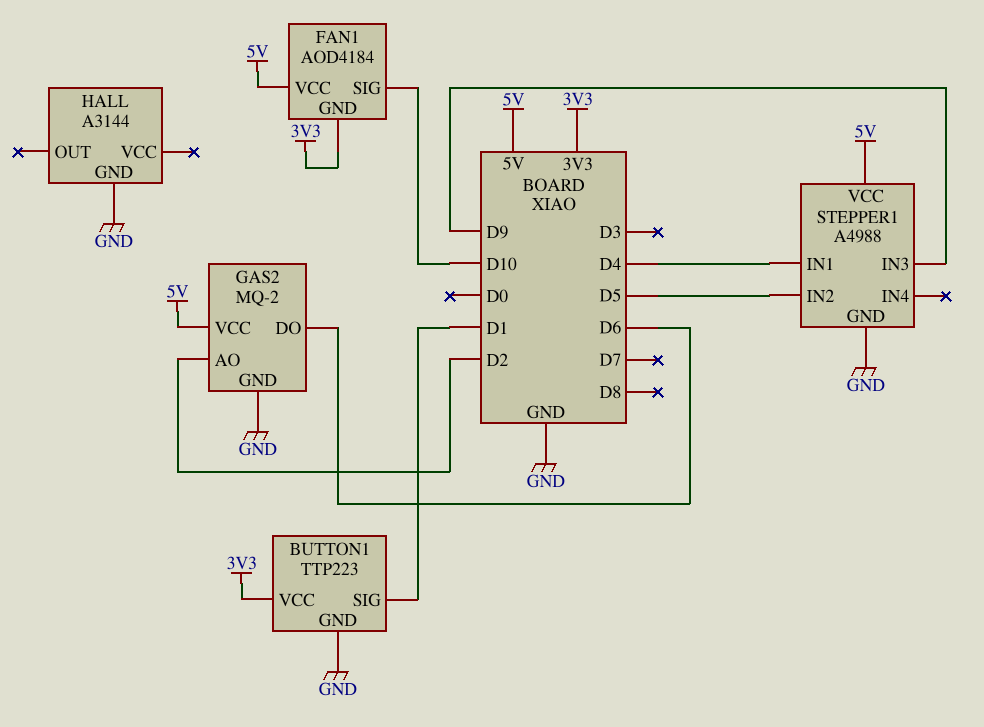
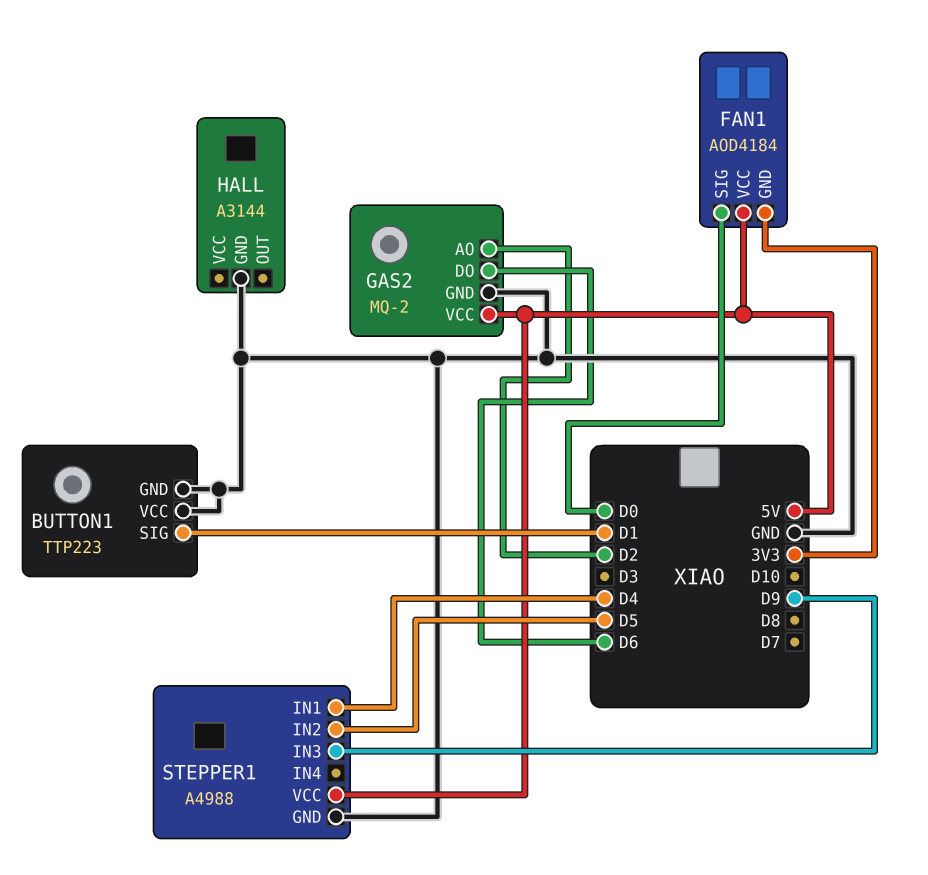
BUTTON1 pin VCC: 3V3 -> GND
FAN1 pin SIG: D10 -> D0

